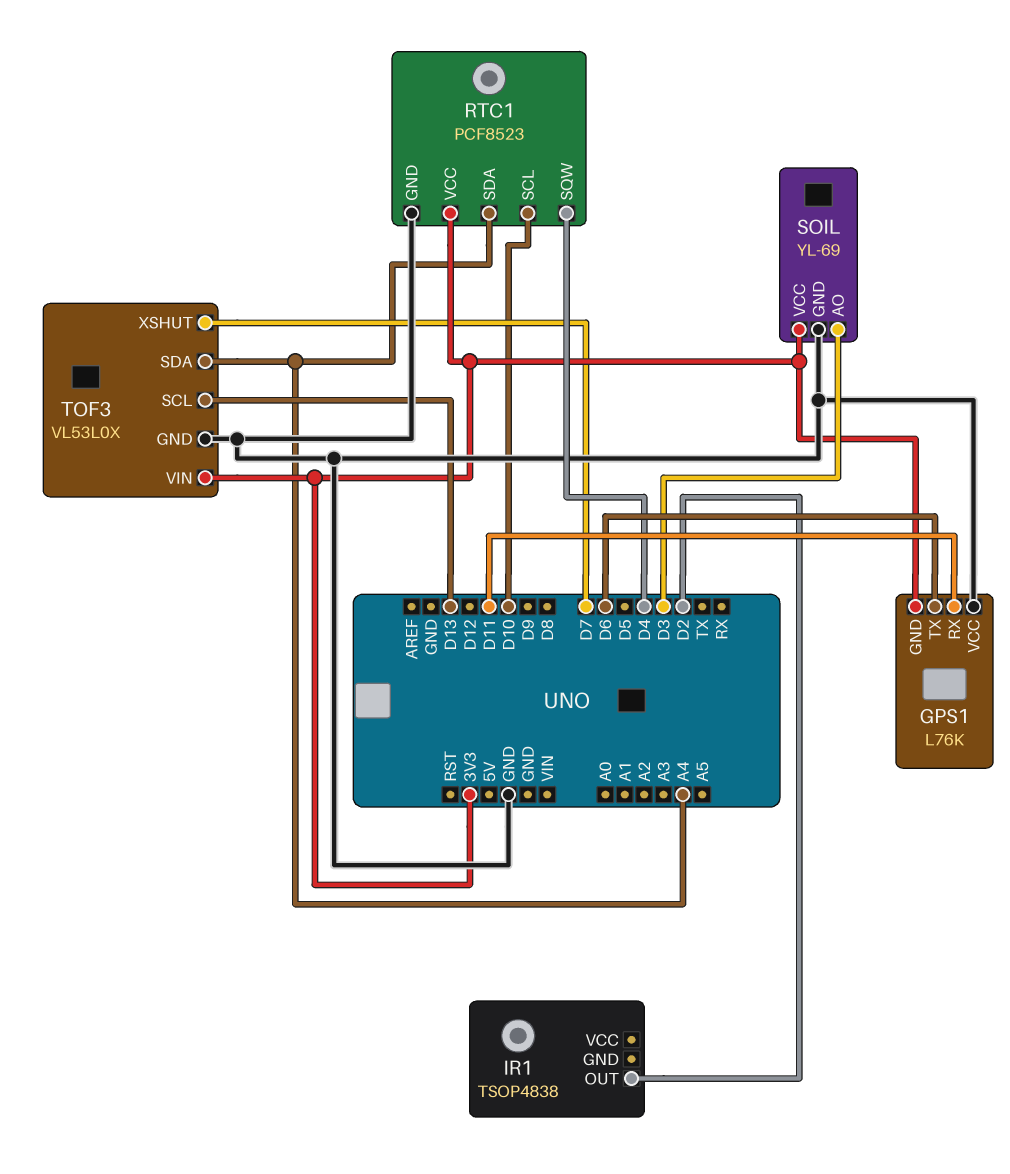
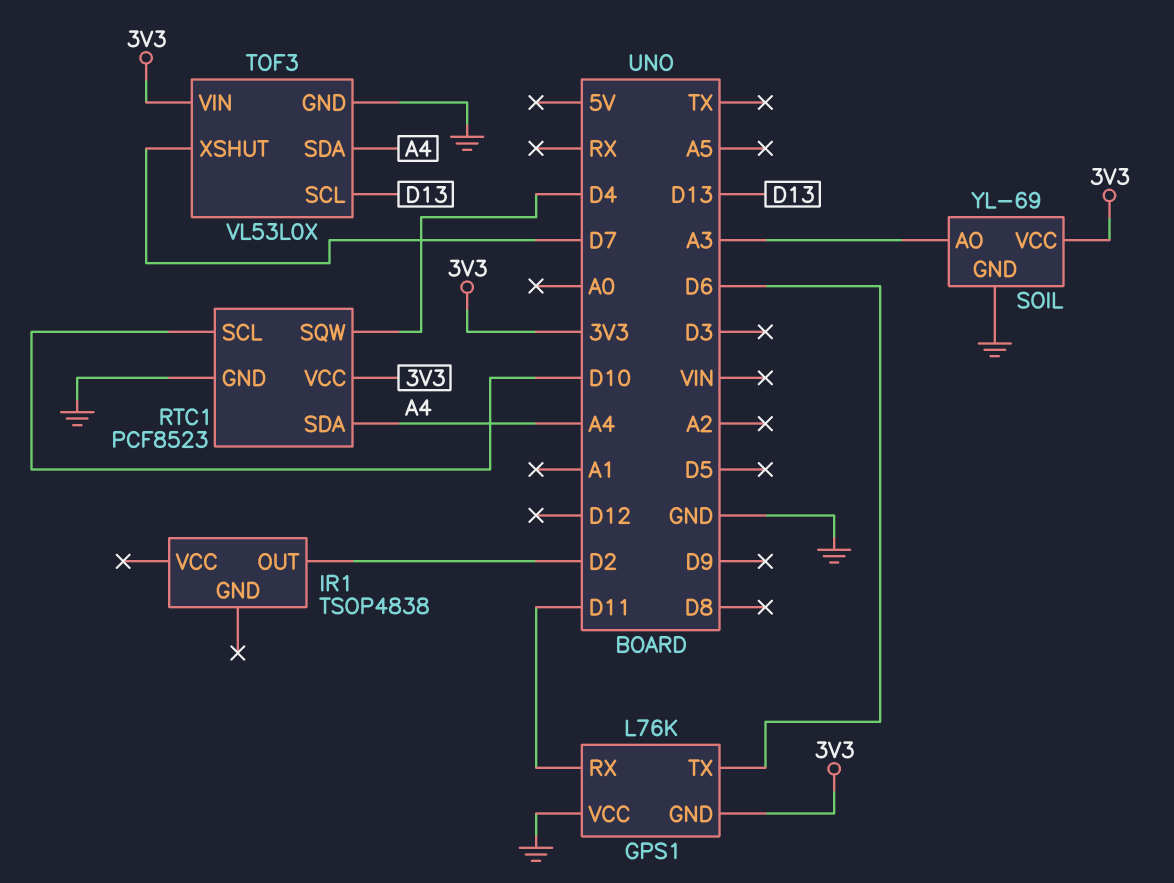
SOIL pin AO: D3 -> A3

